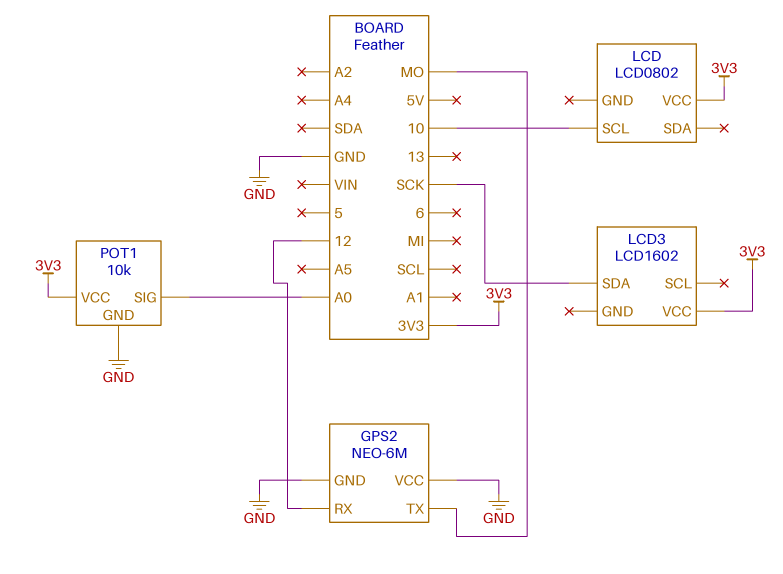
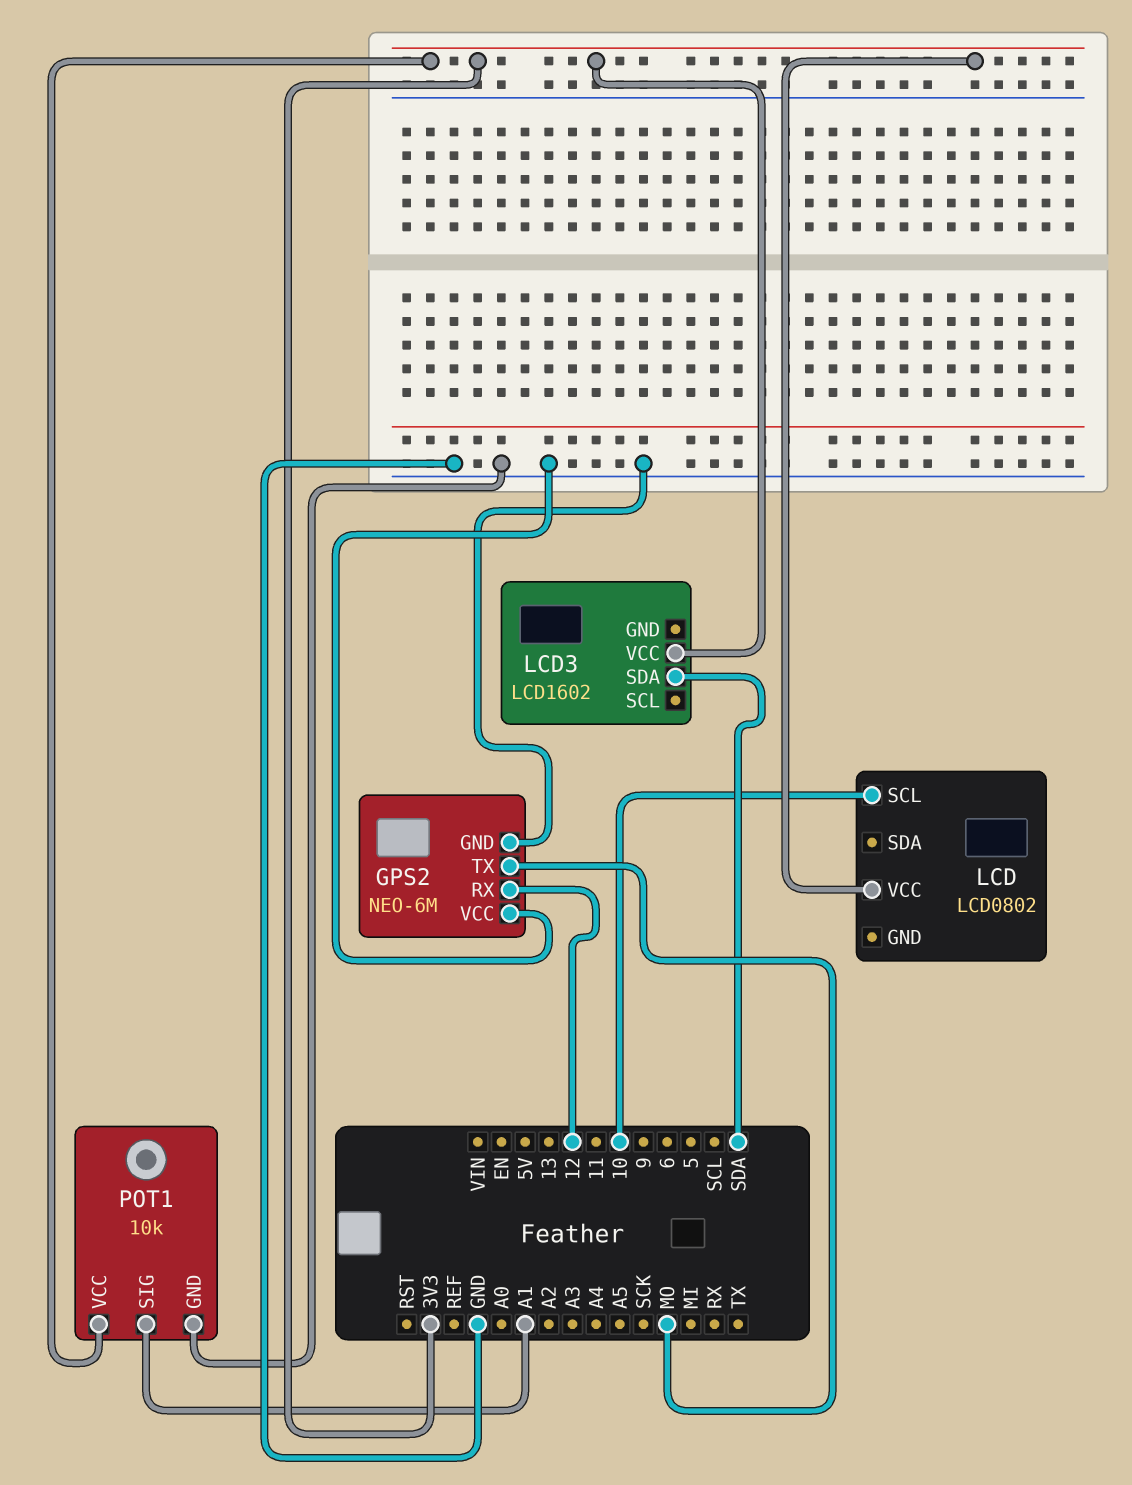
LCD3 pin SDA: SCK -> SDA
POT1 pin SIG: A0 -> A1

